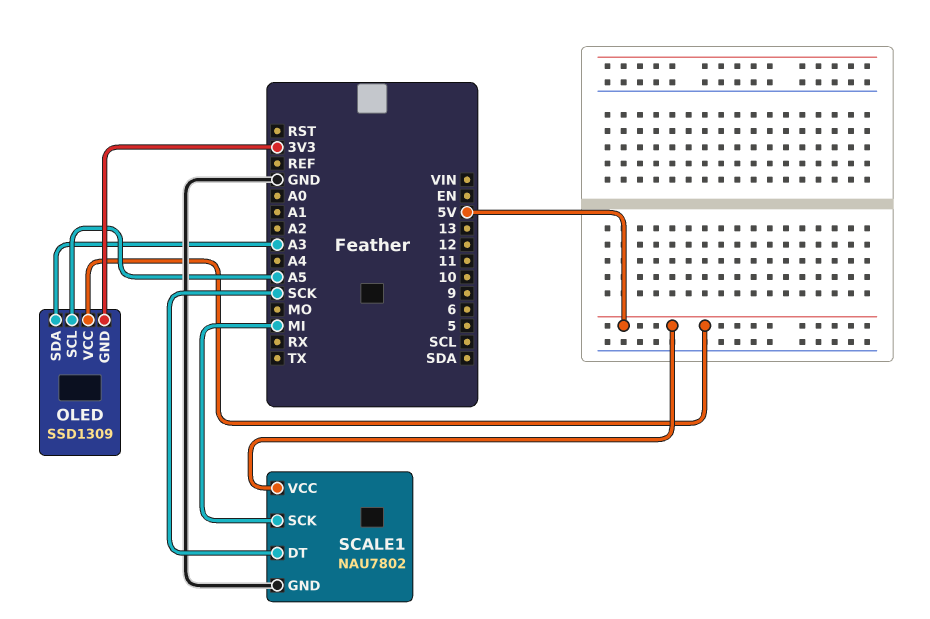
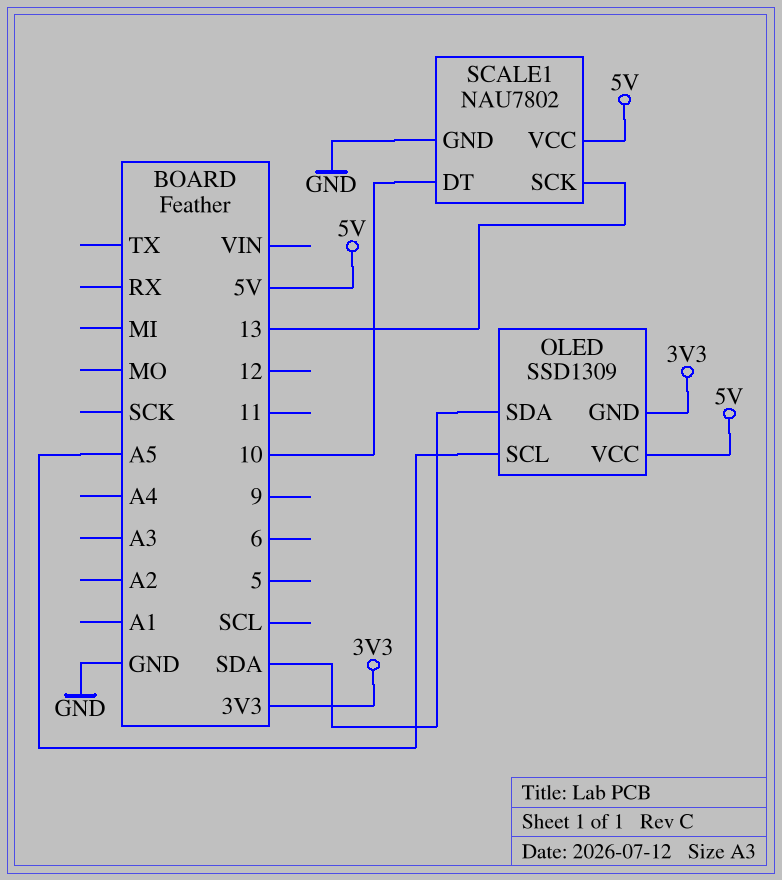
OLED pin SDA: A3 -> SDA
SCALE1 pin DT: SCK -> 10
SCALE1 pin SCK: MI -> 13

